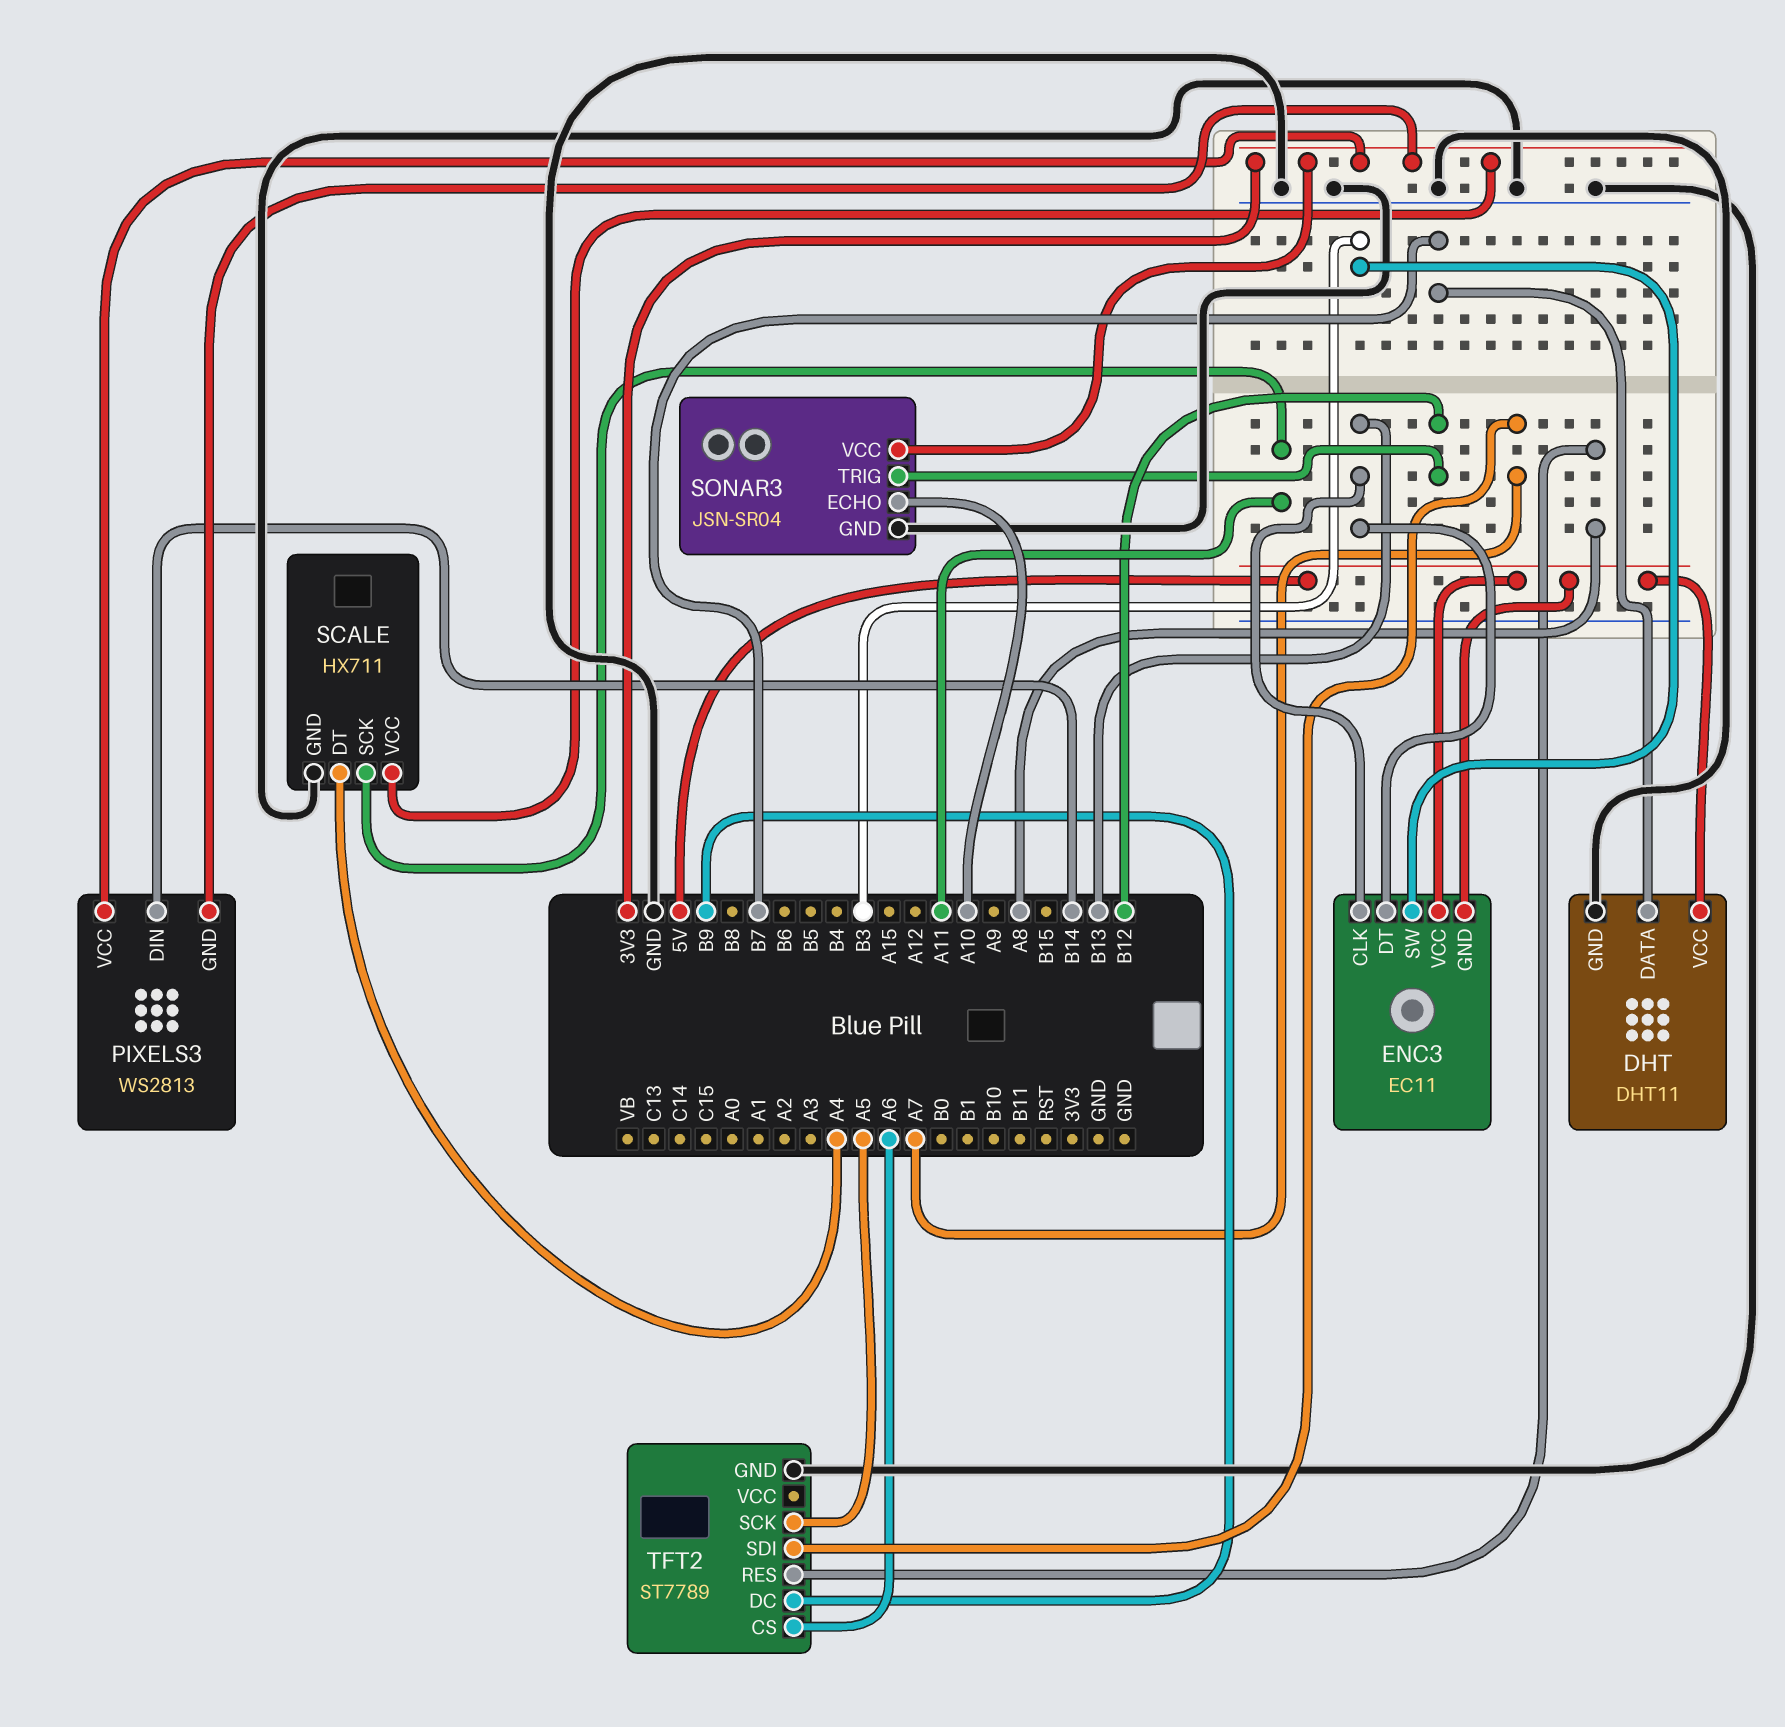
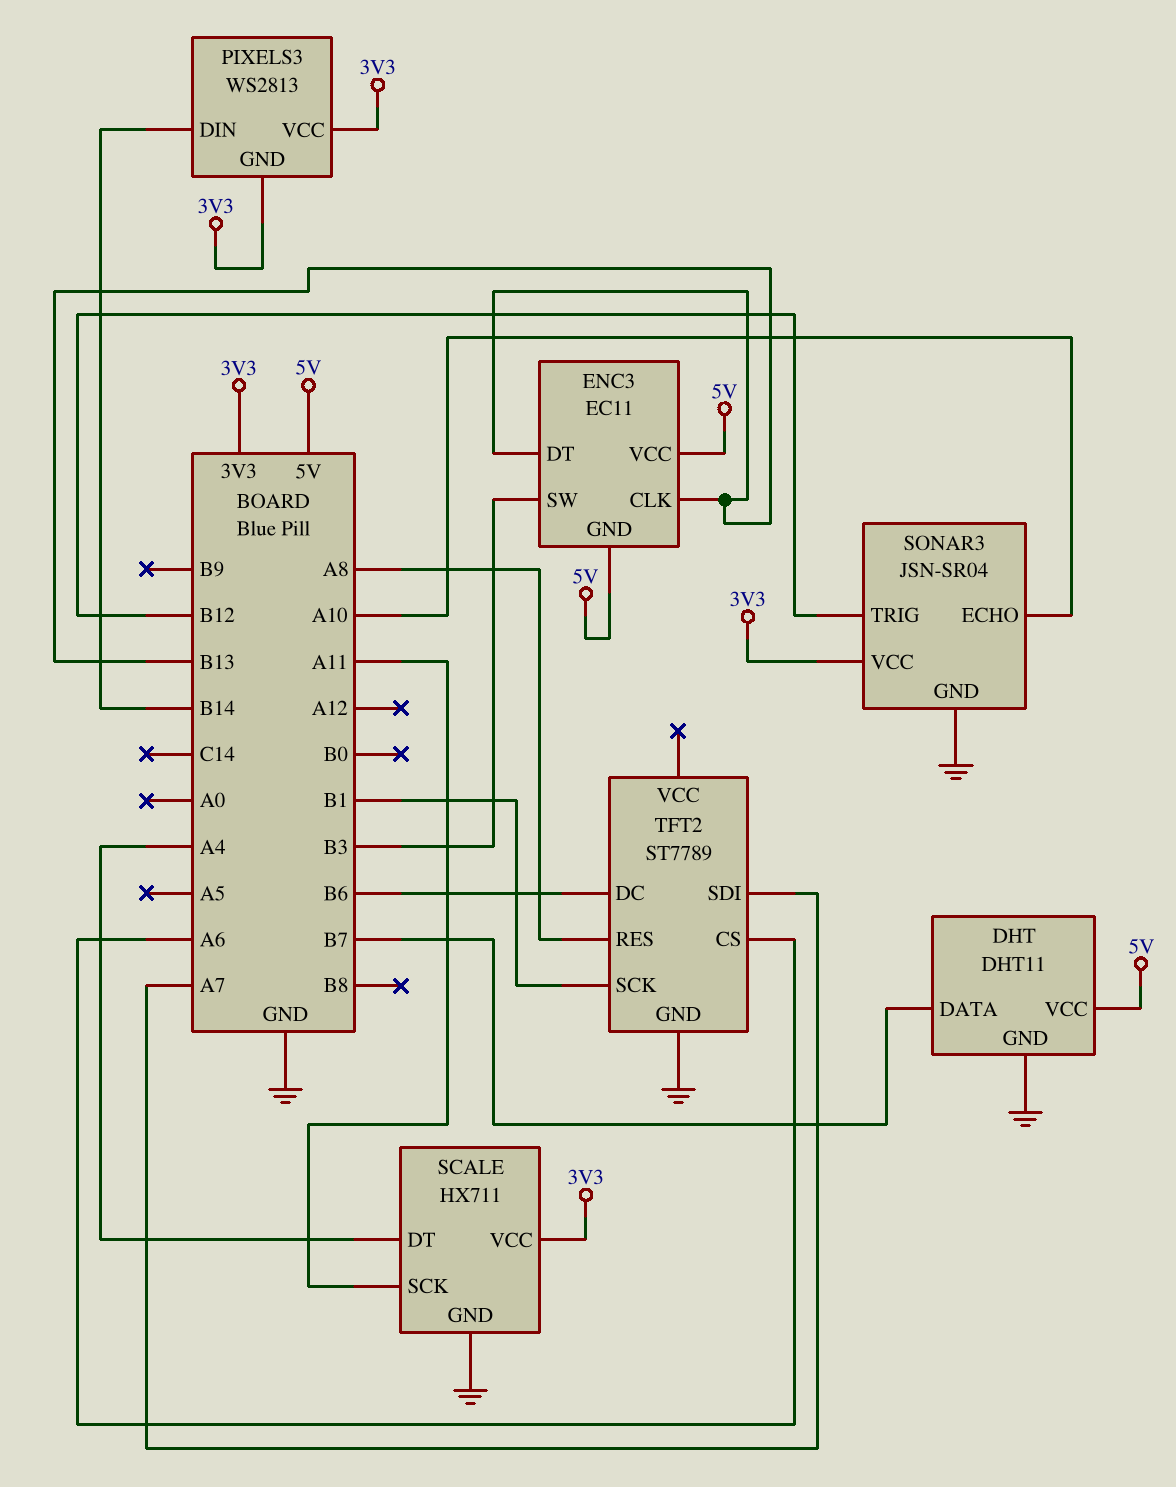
TFT2 pin DC: B9 -> B6
TFT2 pin SCK: A5 -> B1

